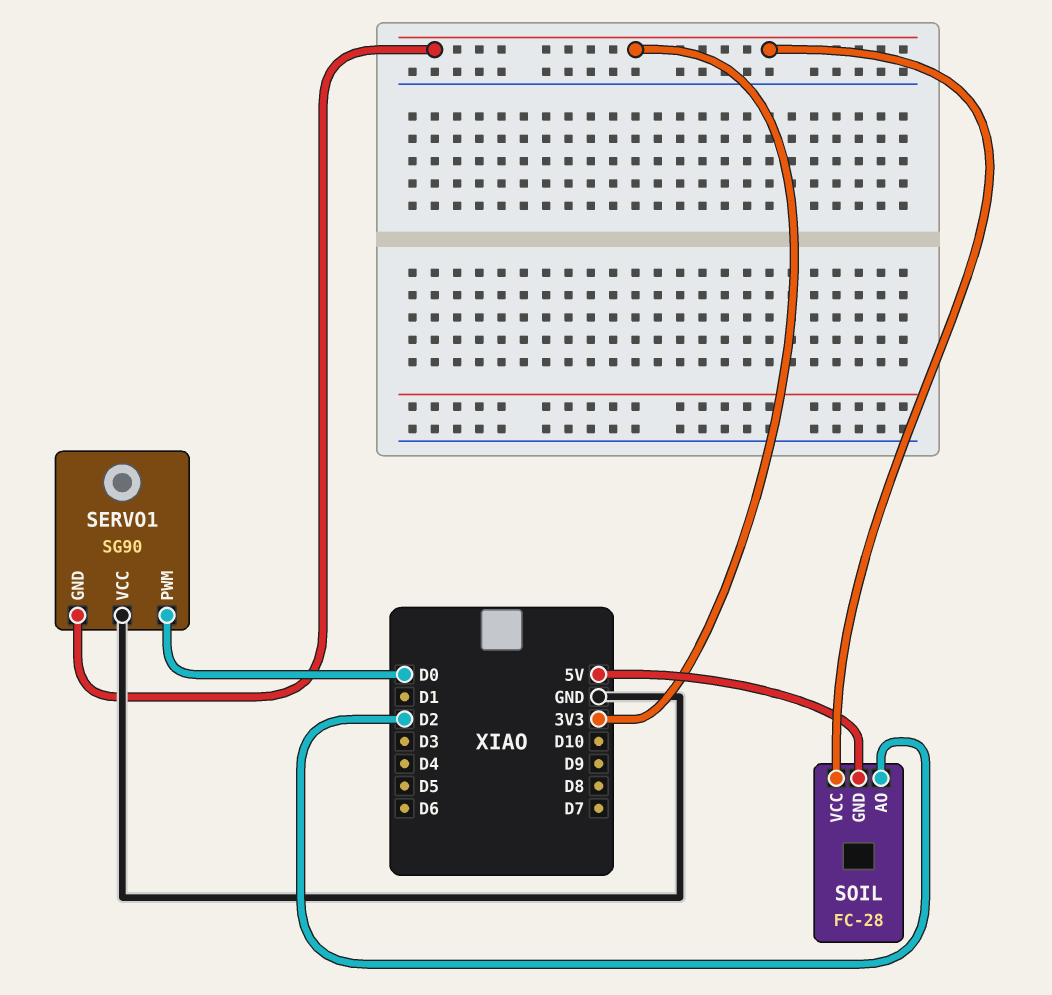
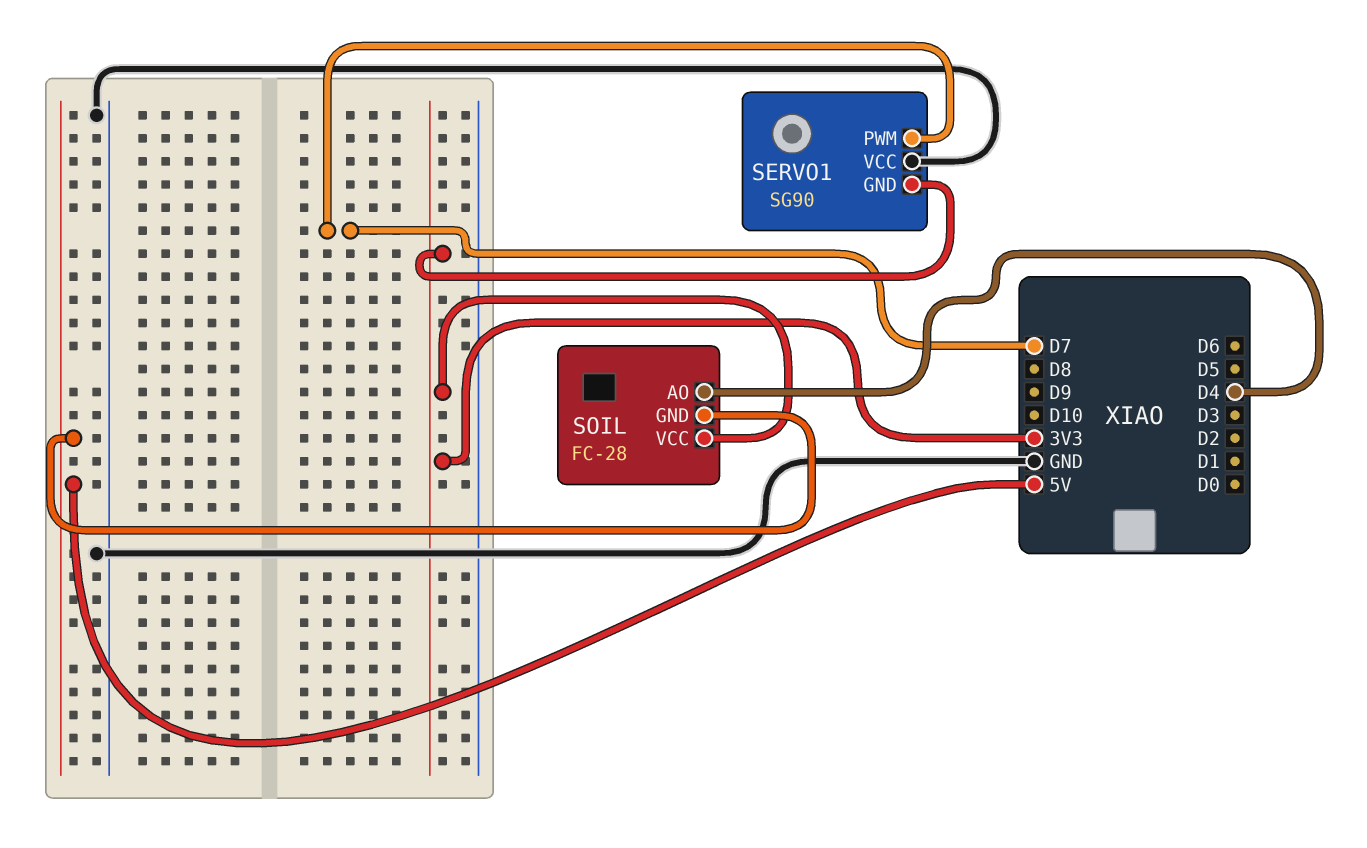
SERVO1 pin PWM: D0 -> D7
SOIL pin AO: D2 -> D4

